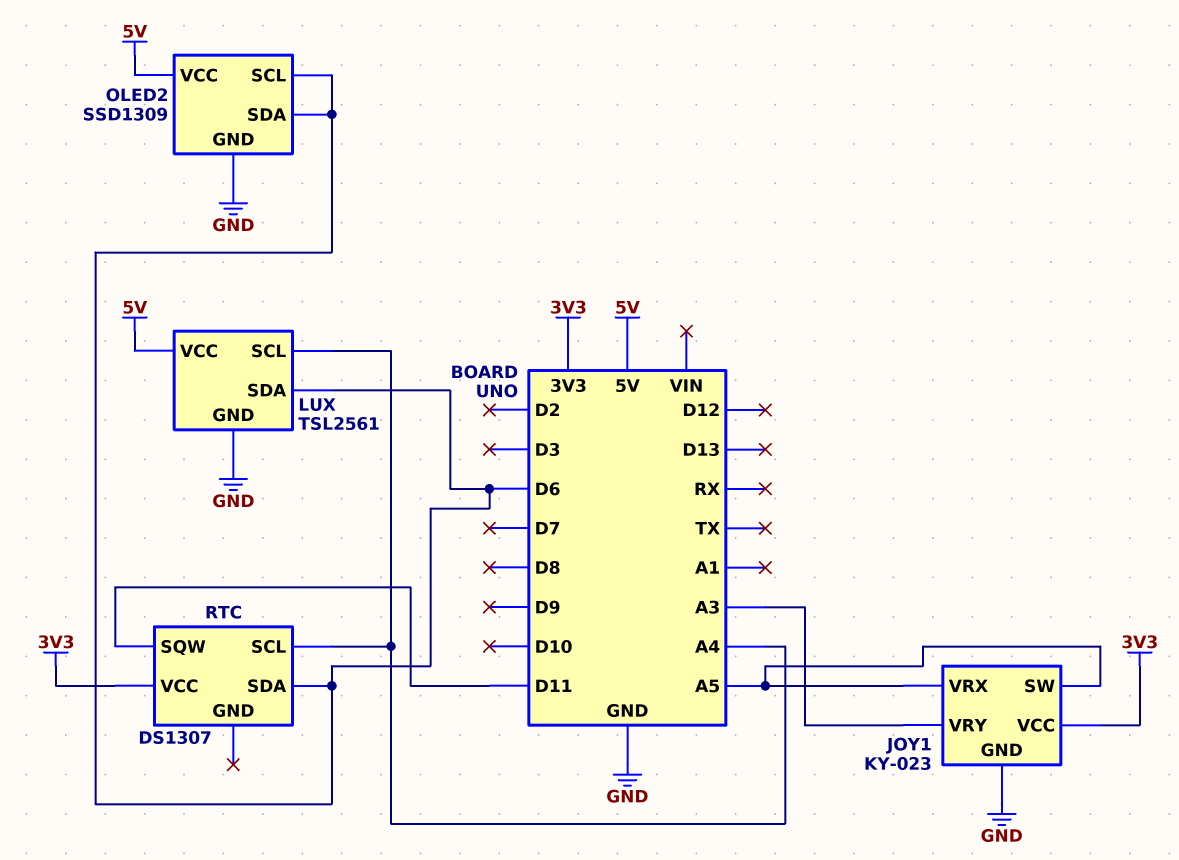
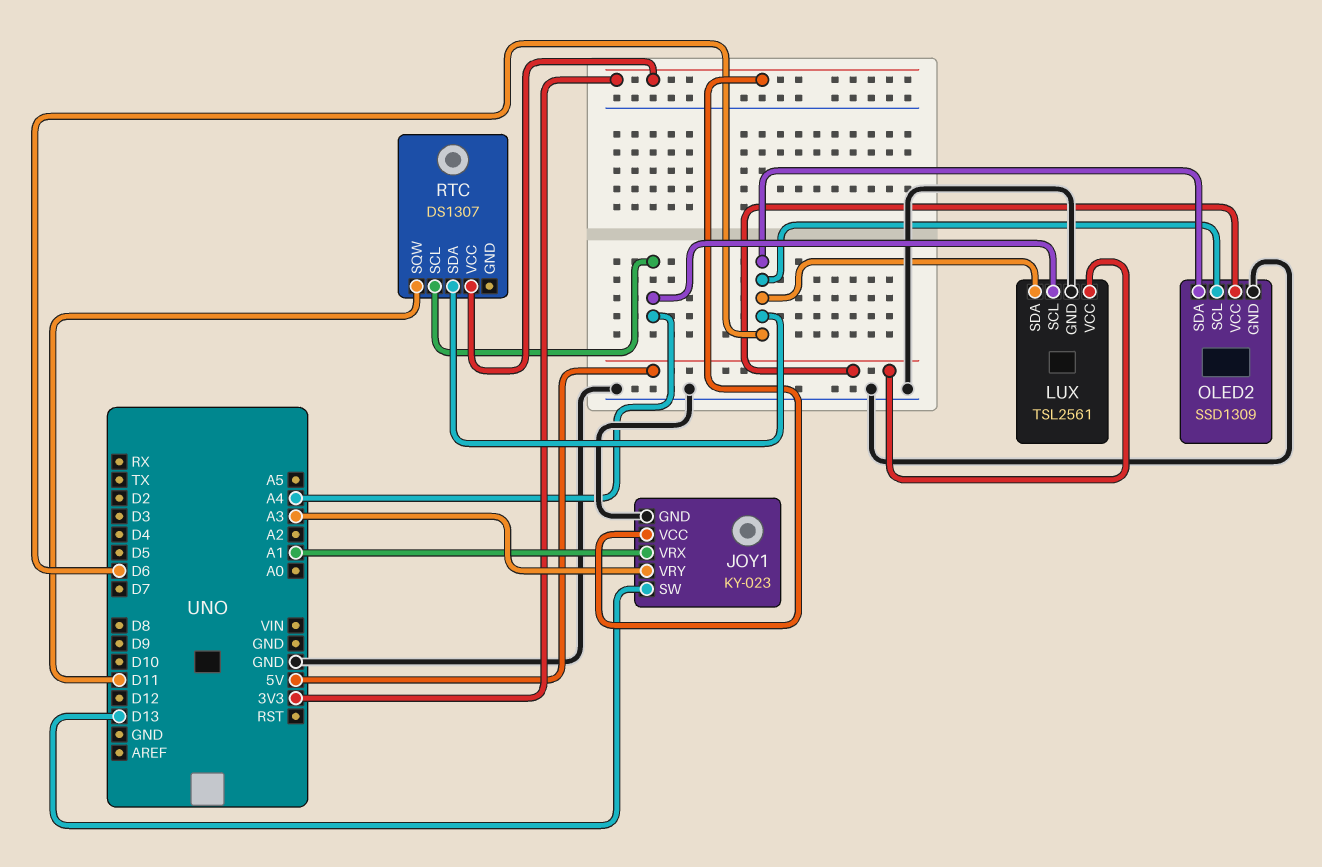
JOY1 pin SW: A5 -> D13
JOY1 pin VRX: A5 -> A1

